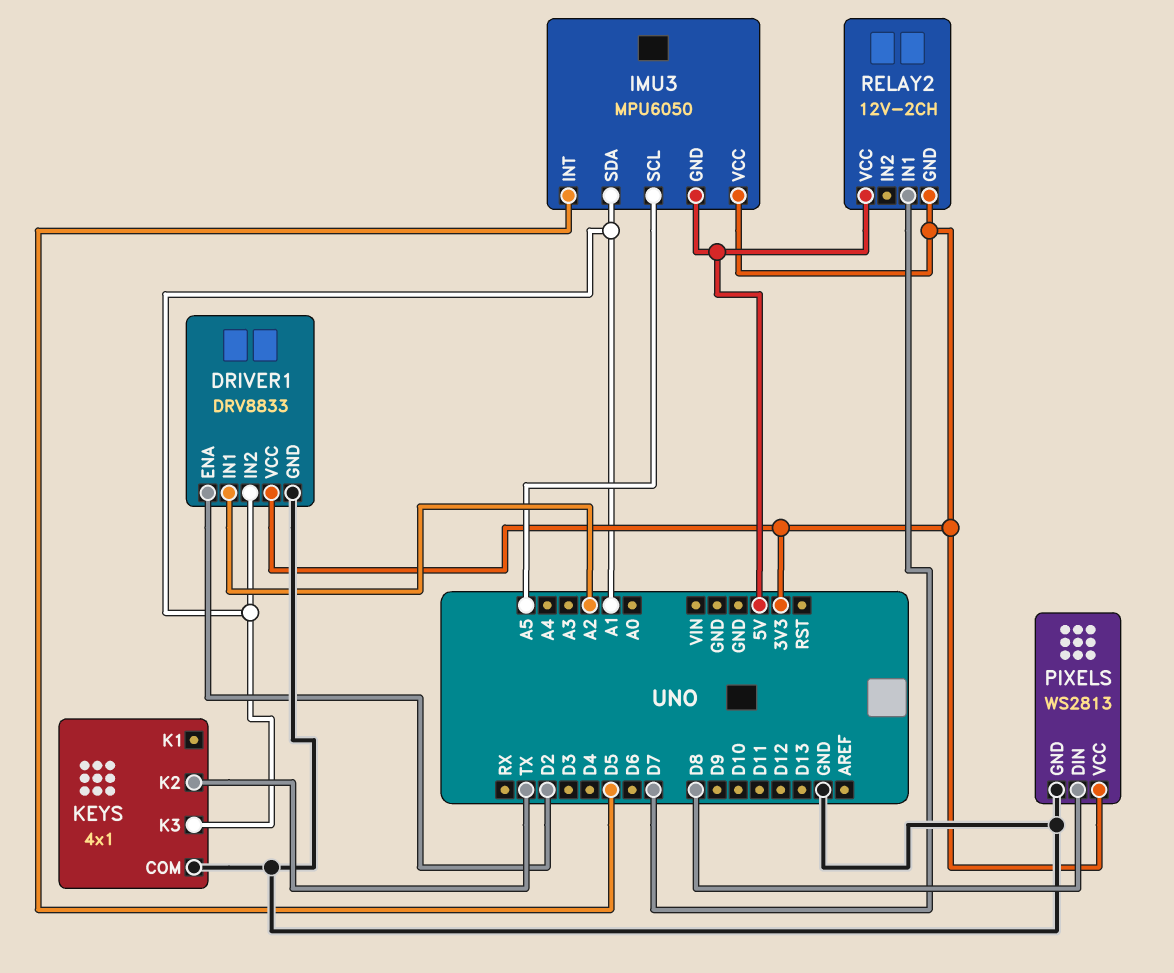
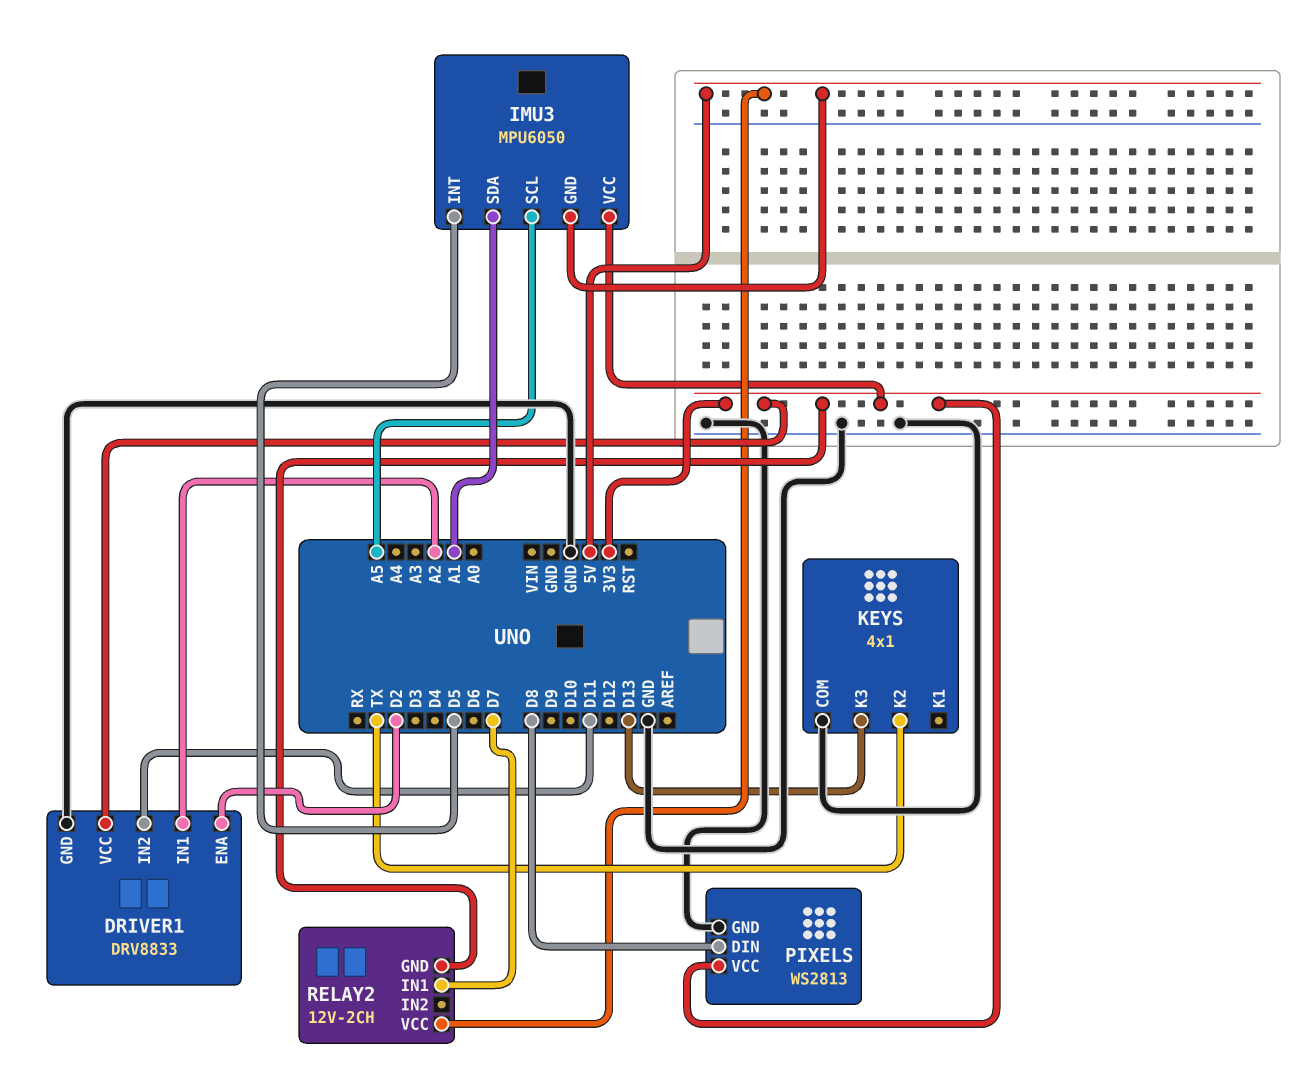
DRIVER1 pin IN2: A1 -> D11
KEYS pin K3: A1 -> D13

